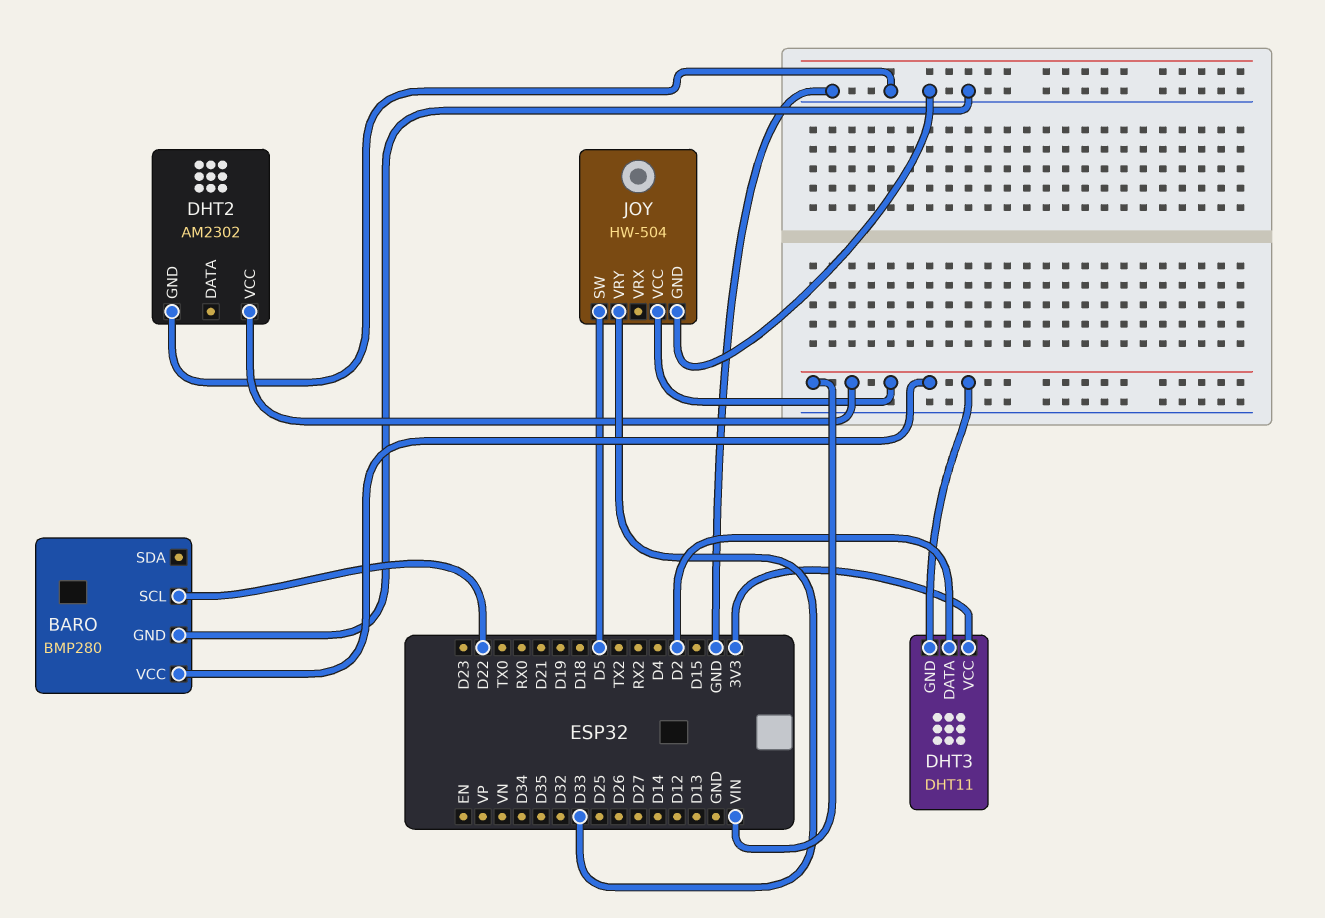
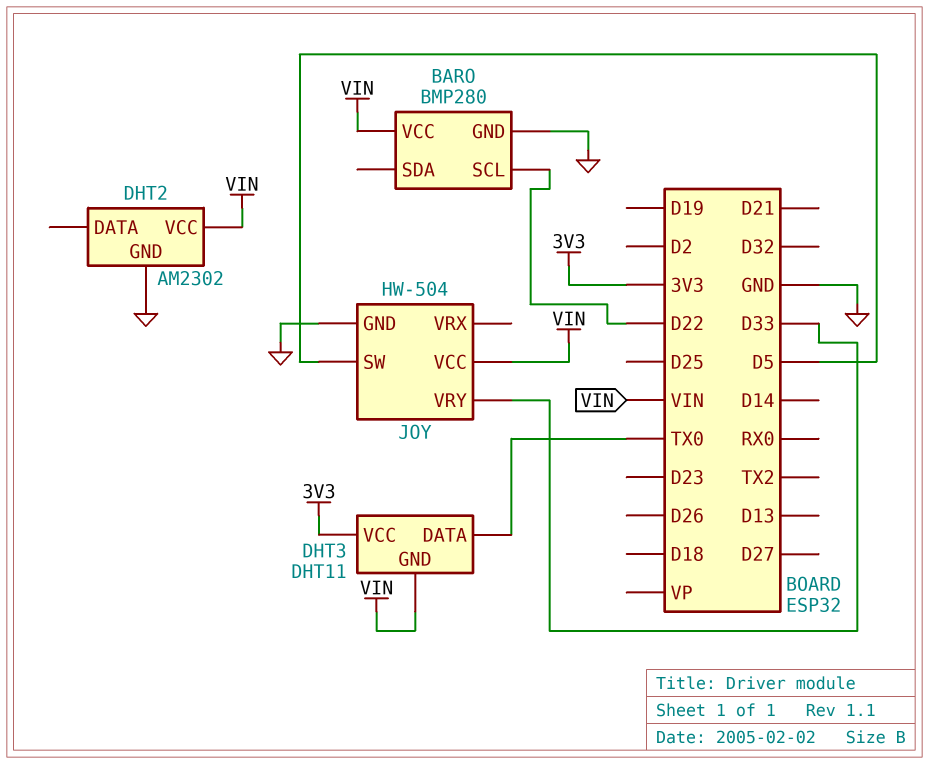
DHT3 pin DATA: D2 -> TX0

